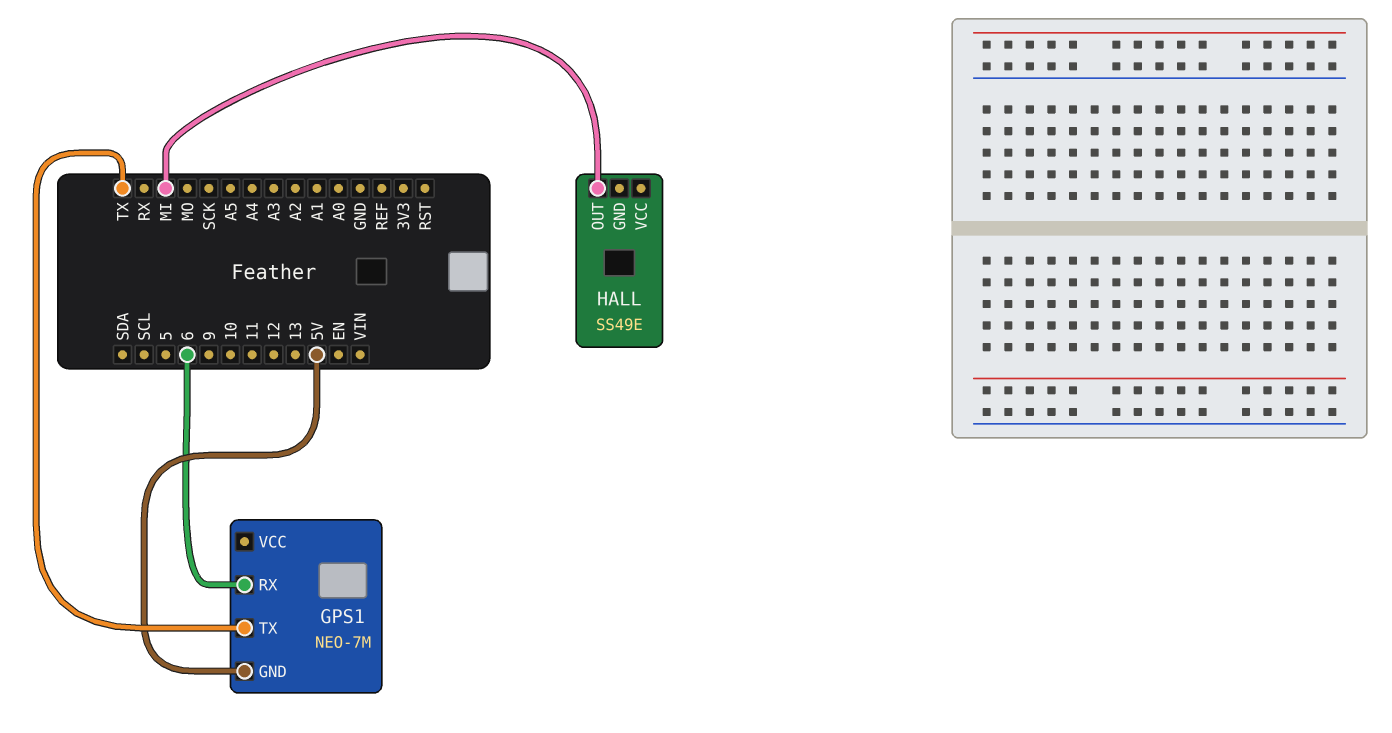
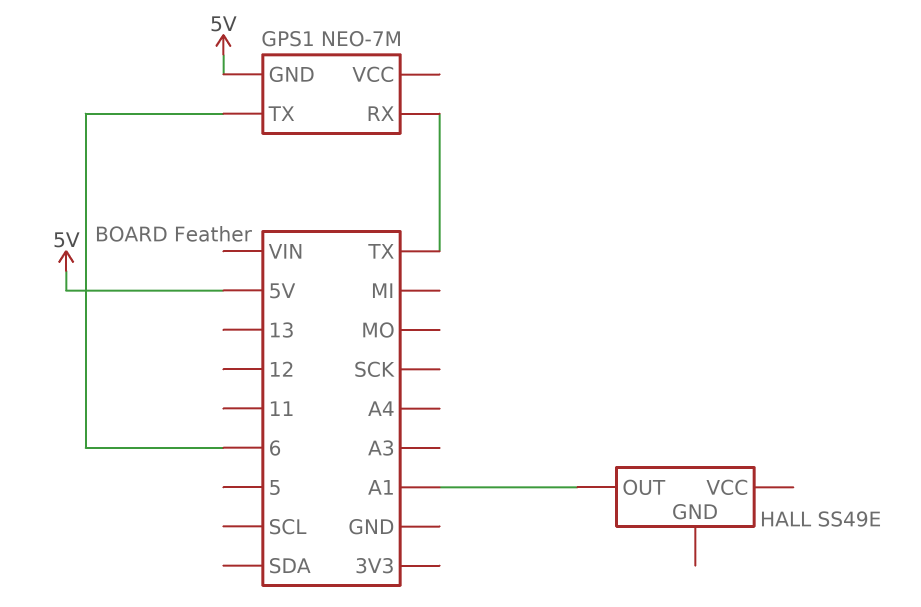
GPS1 pin RX: 6 -> TX
GPS1 pin TX: TX -> 6
HALL pin OUT: MI -> A1

